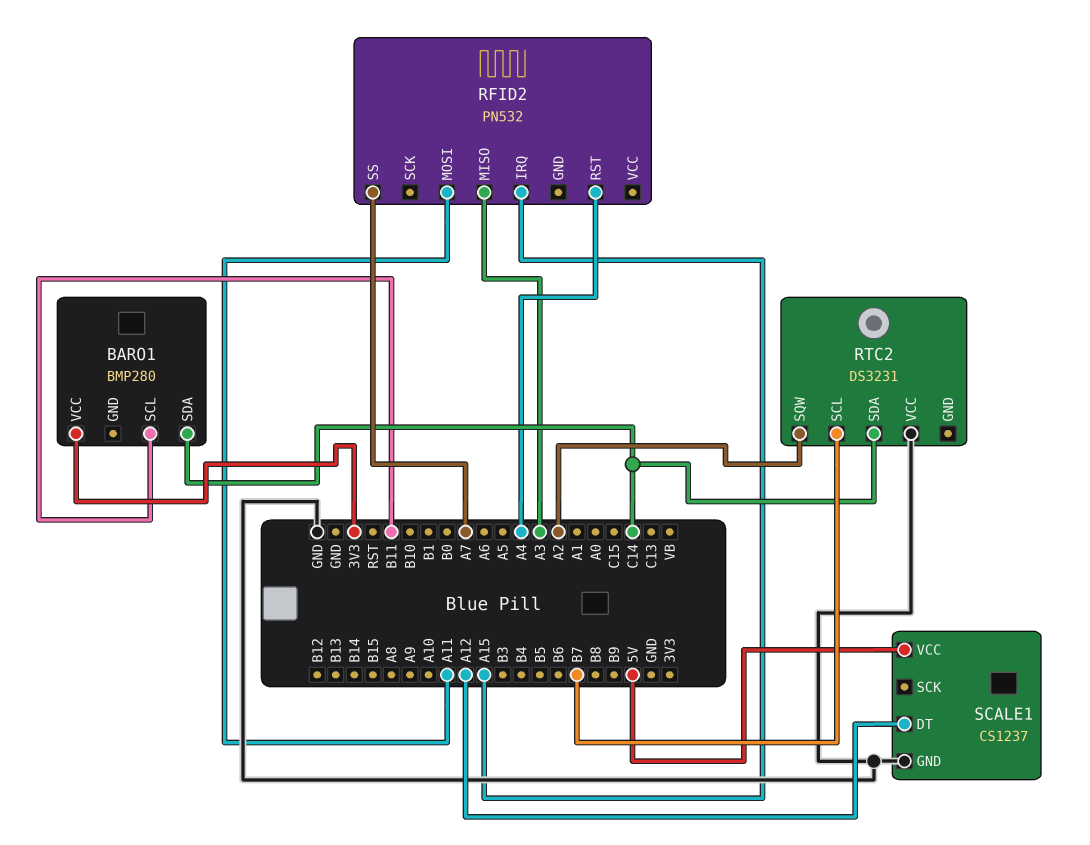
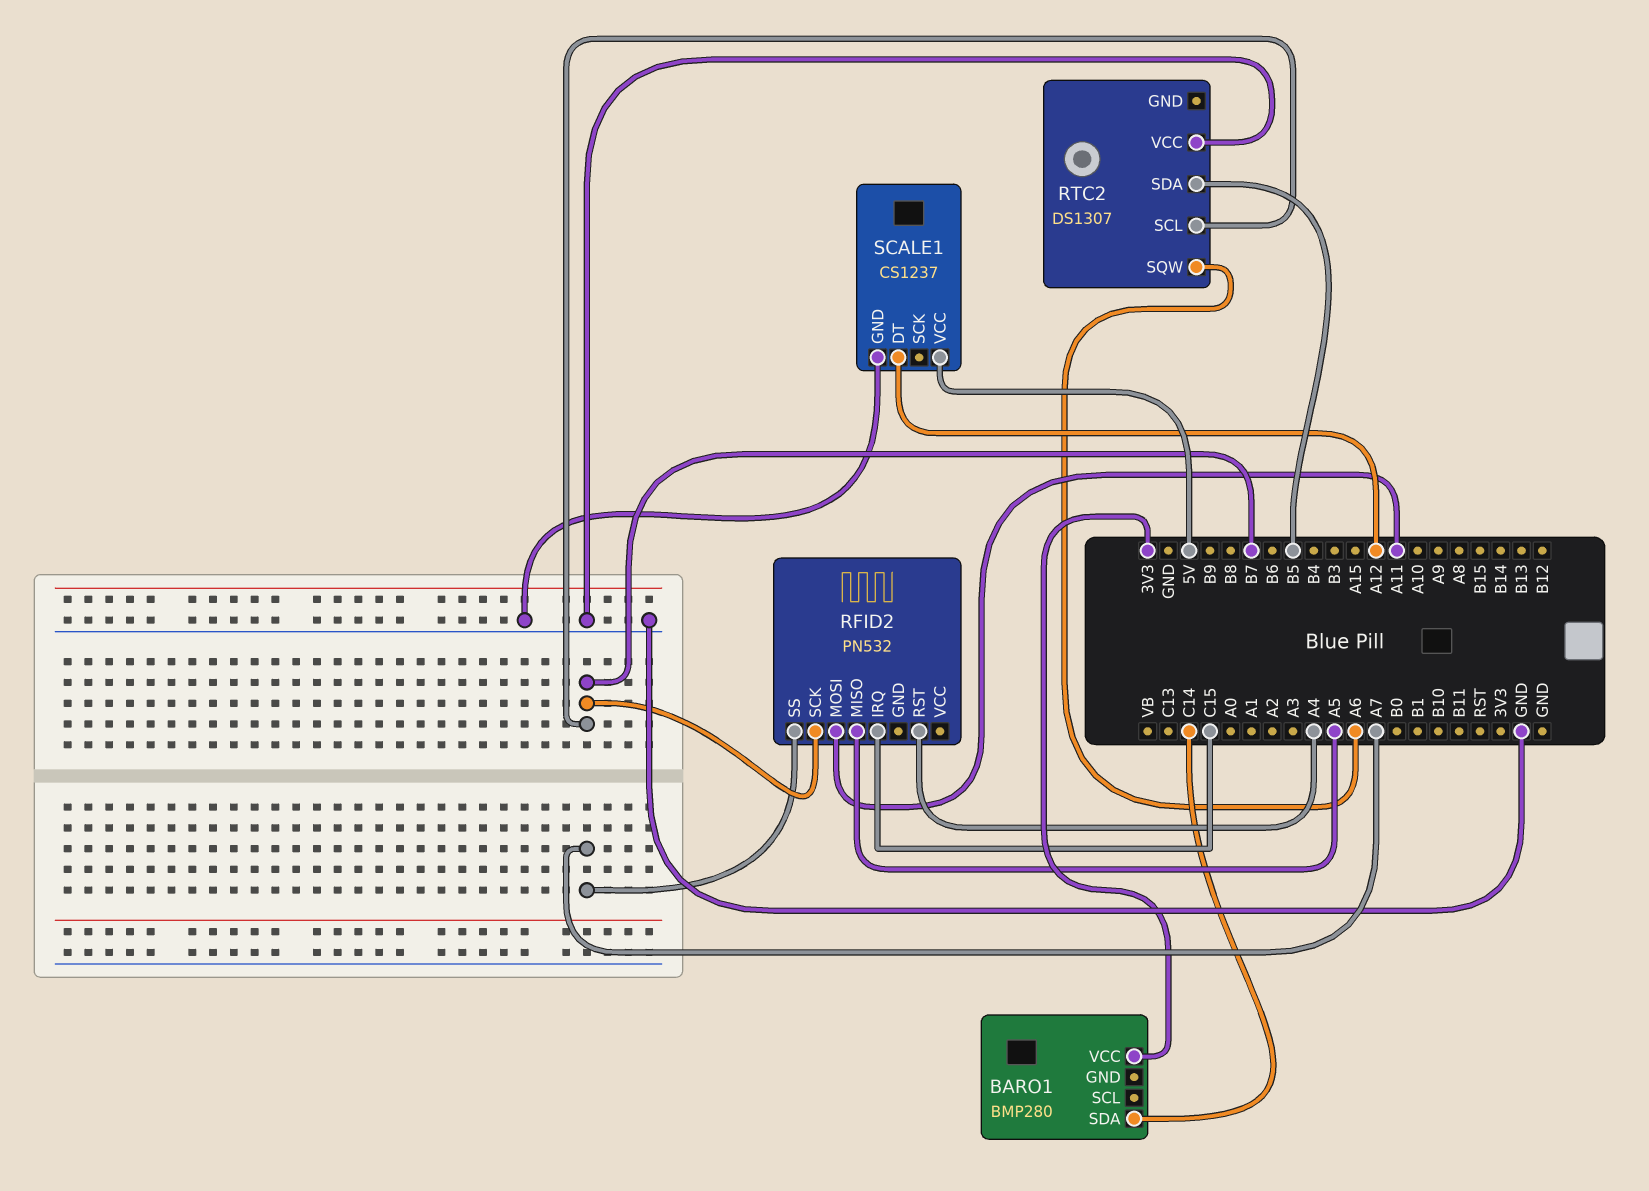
BARO1 pin SCL: B11 -> none
RFID2 pin IRQ: A15 -> C15
RFID2 pin MISO: A3 -> A5
RFID2 pin SCK: none -> B7
RTC2: DS3231 -> DS1307
RTC2 pin SDA: C14 -> B5
RTC2 pin SQW: A2 -> A6

